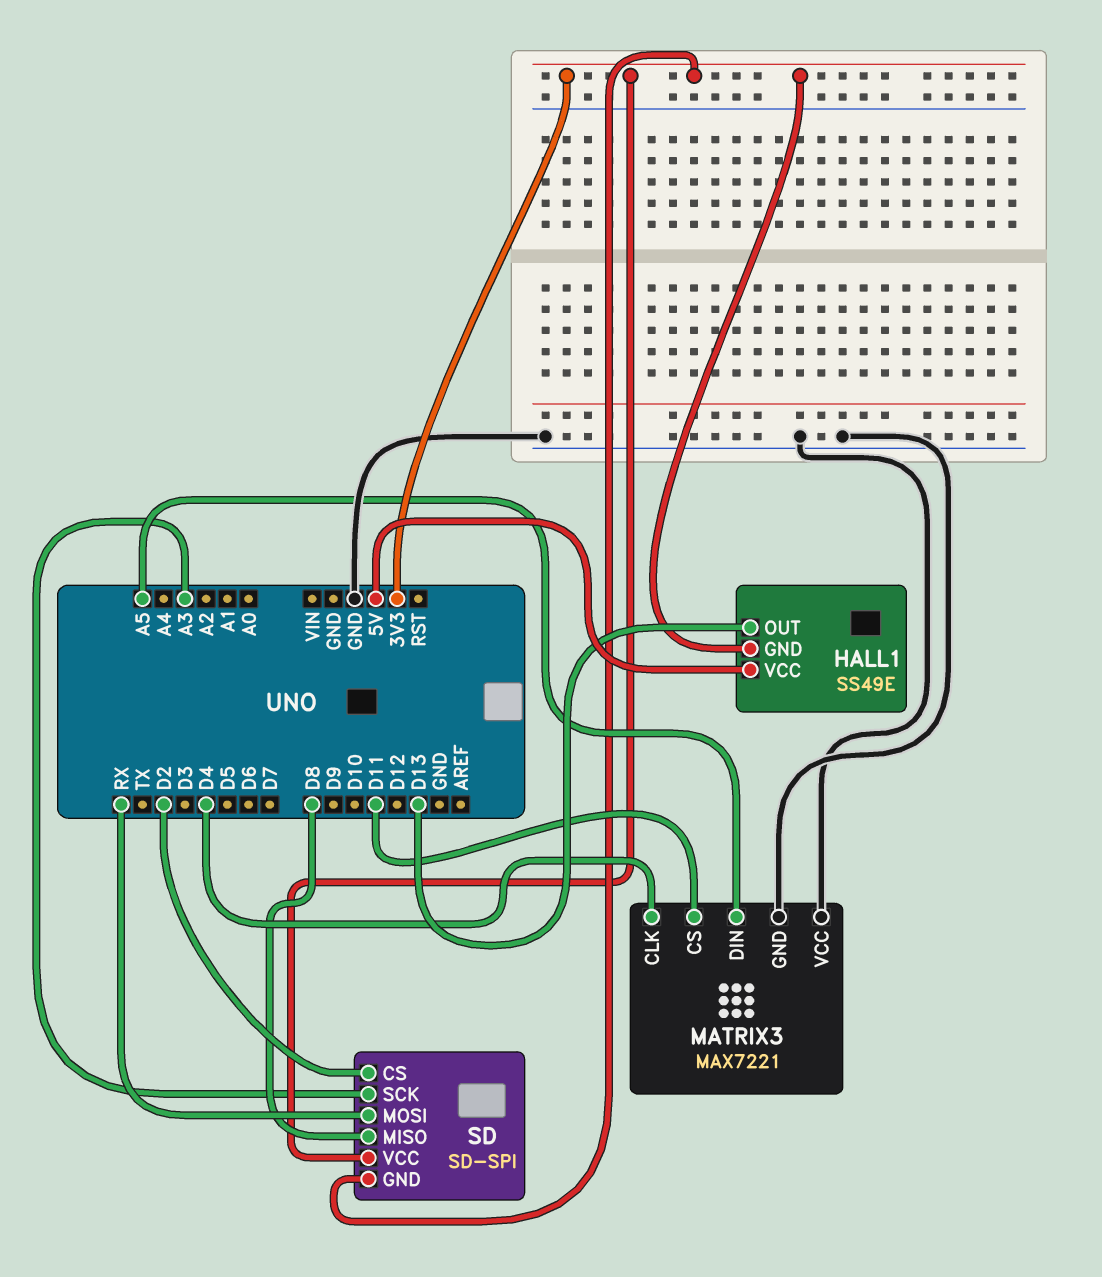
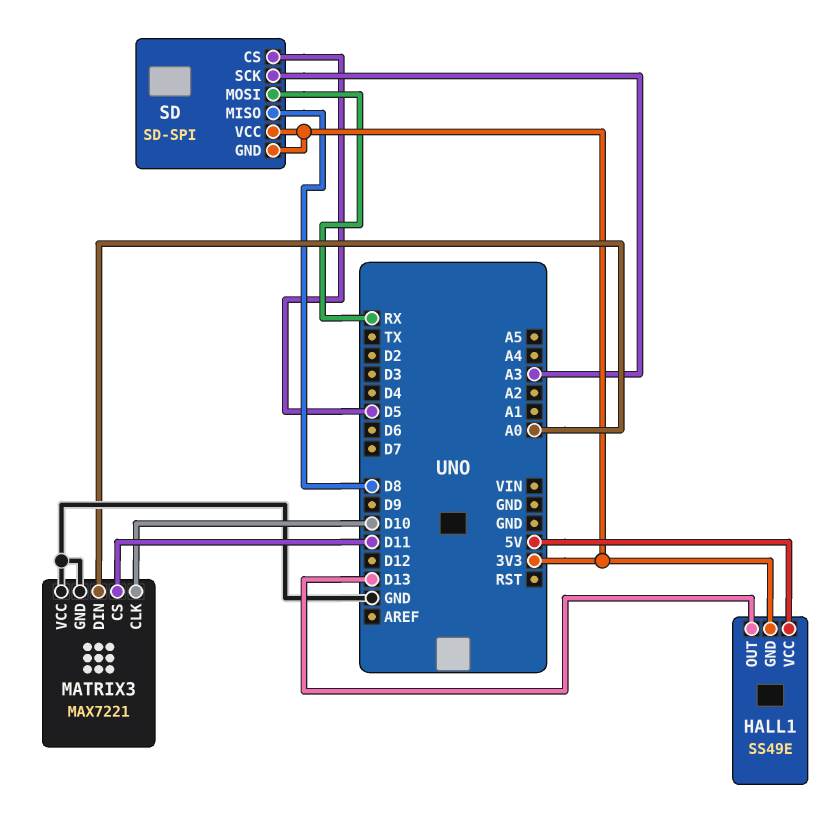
MATRIX3 pin CLK: D4 -> D10
MATRIX3 pin DIN: A5 -> A0
SD pin CS: D2 -> D5

